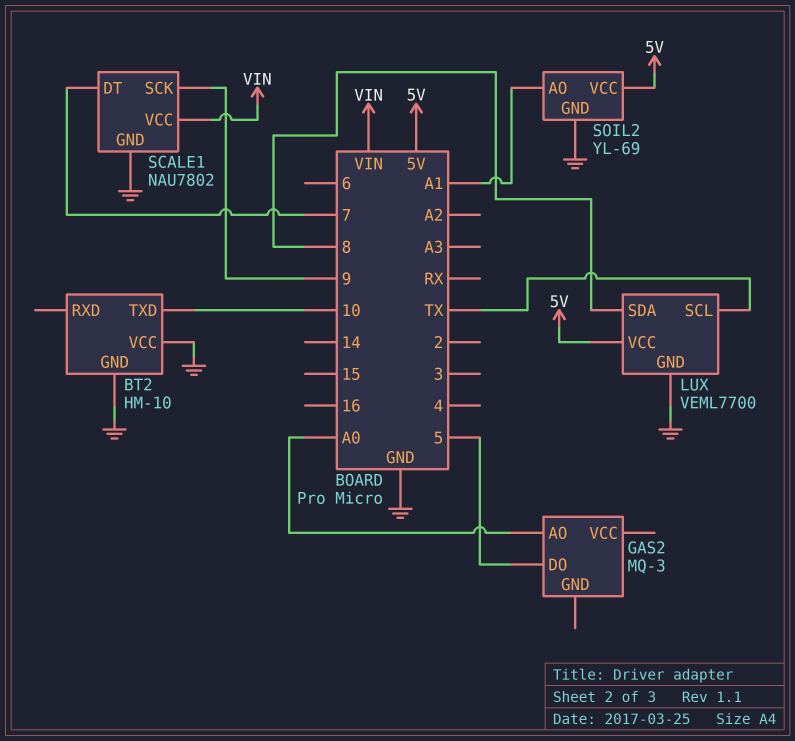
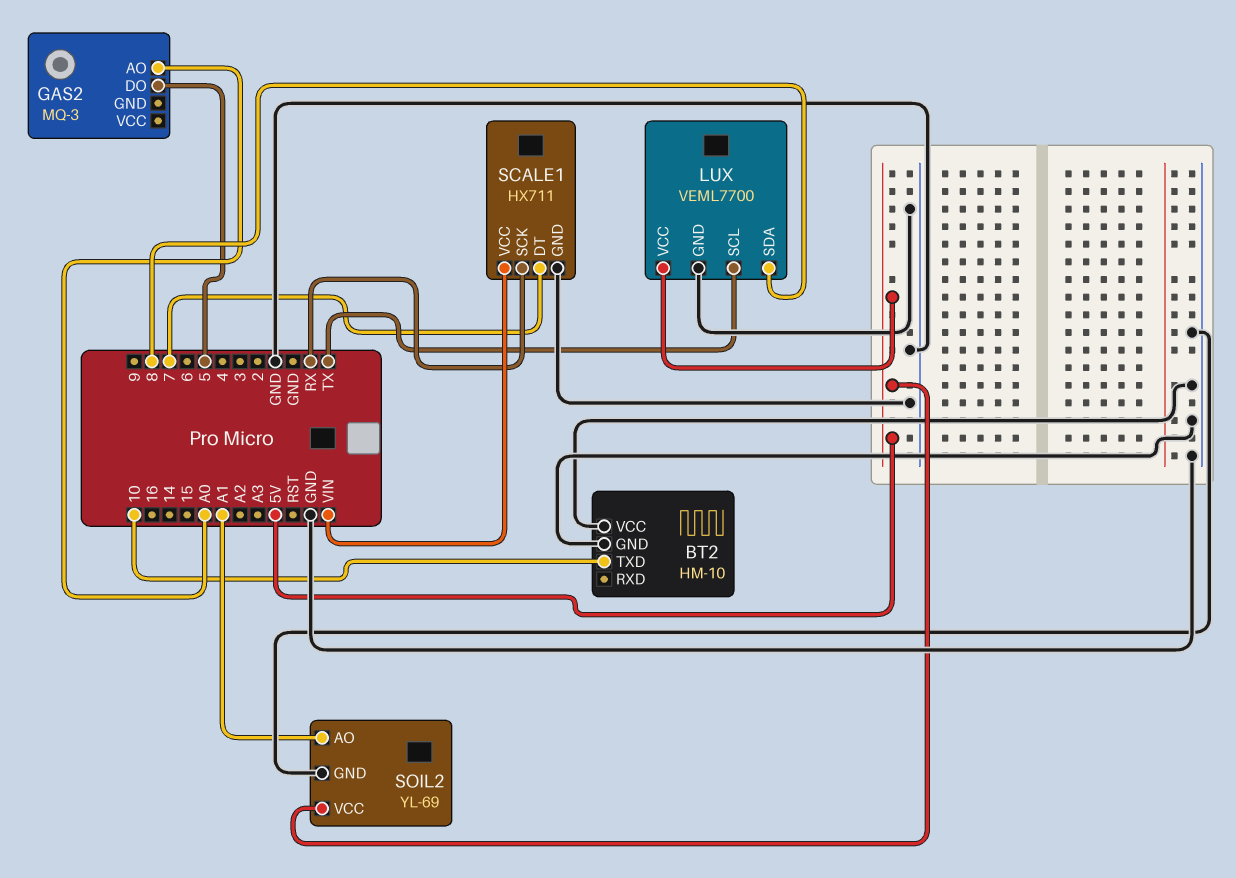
SCALE1: NAU7802 -> HX711
SCALE1 pin SCK: 9 -> RX

